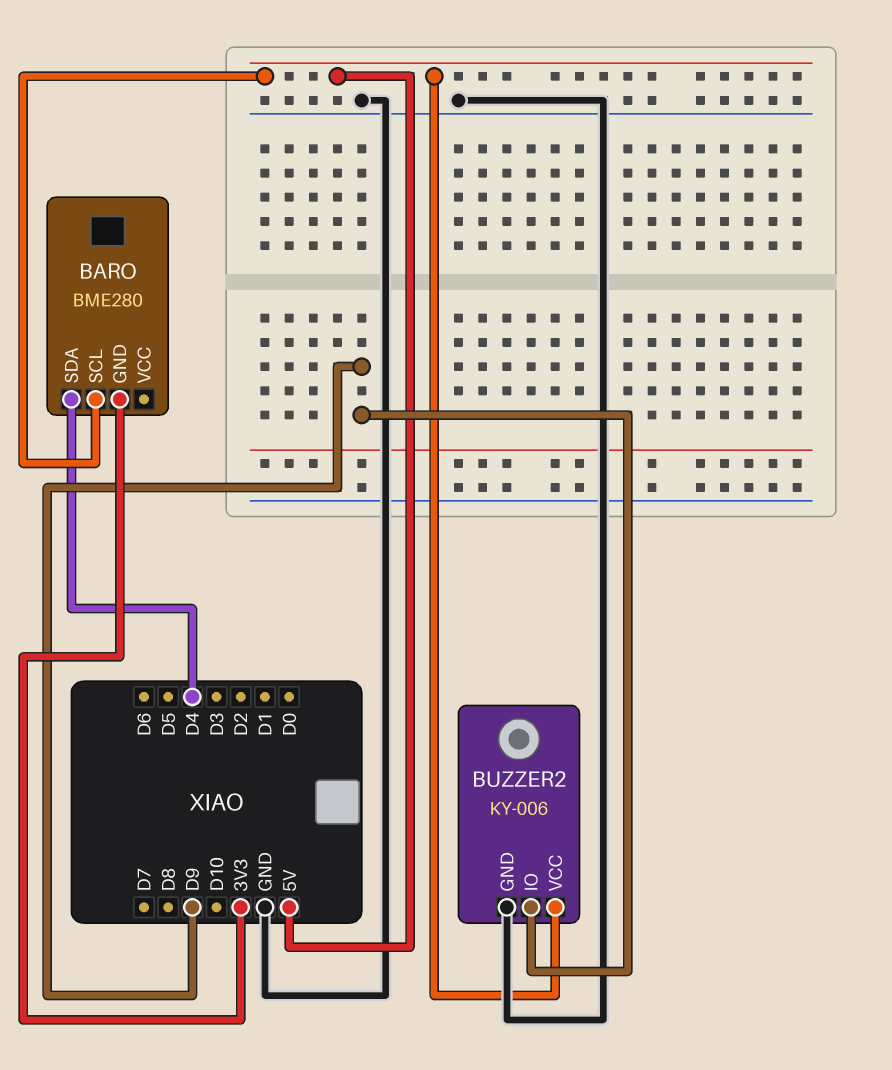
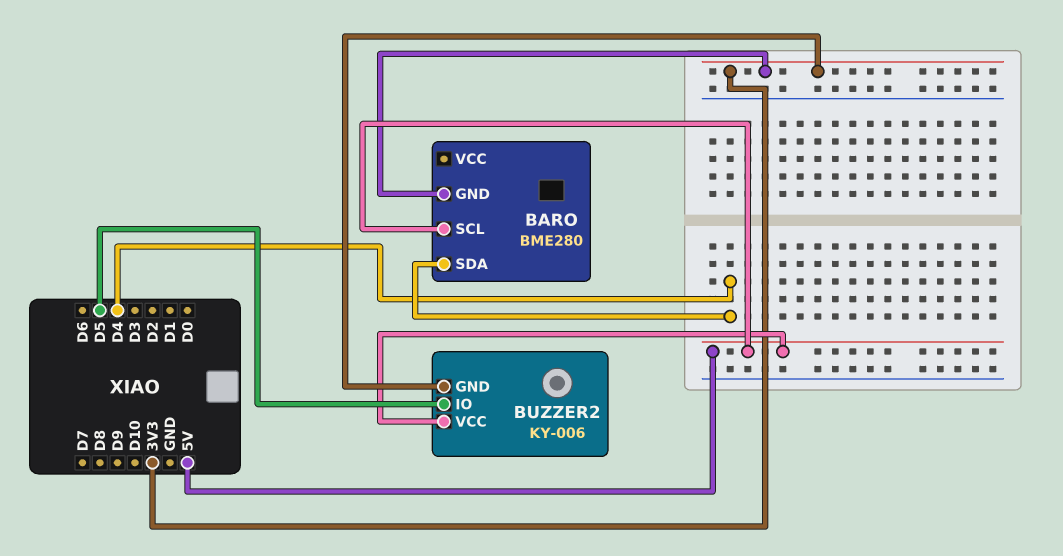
BUZZER2 pin GND: GND -> 3V3
BUZZER2 pin IO: D9 -> D5

